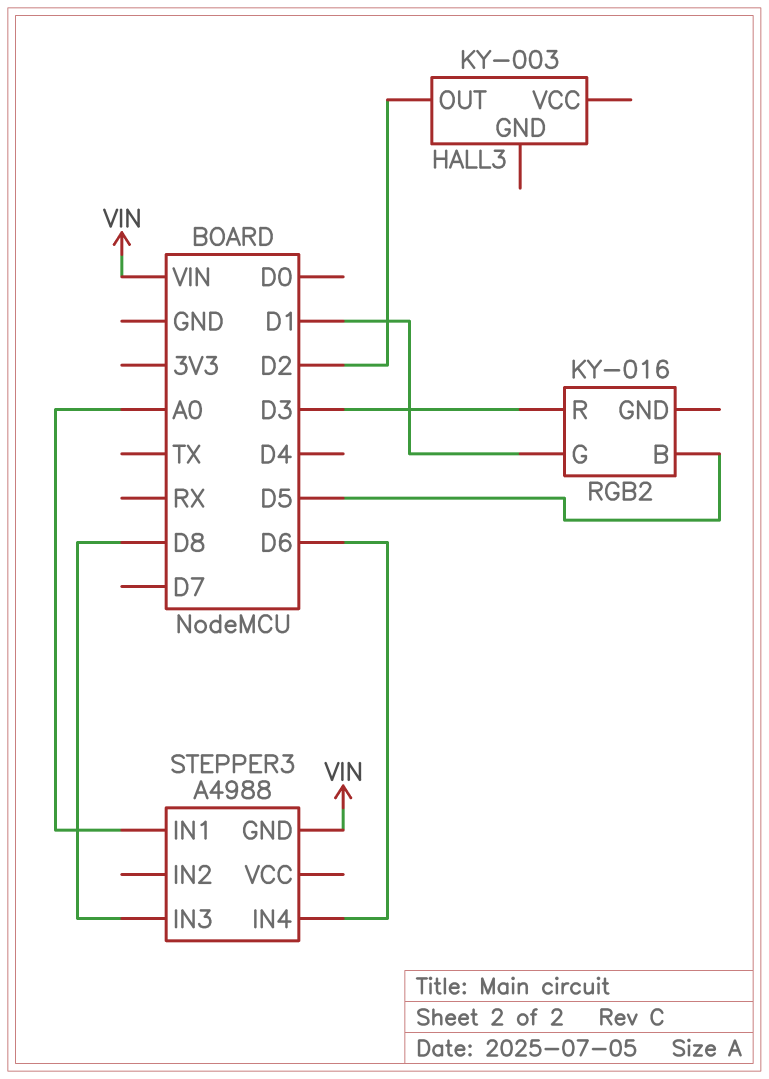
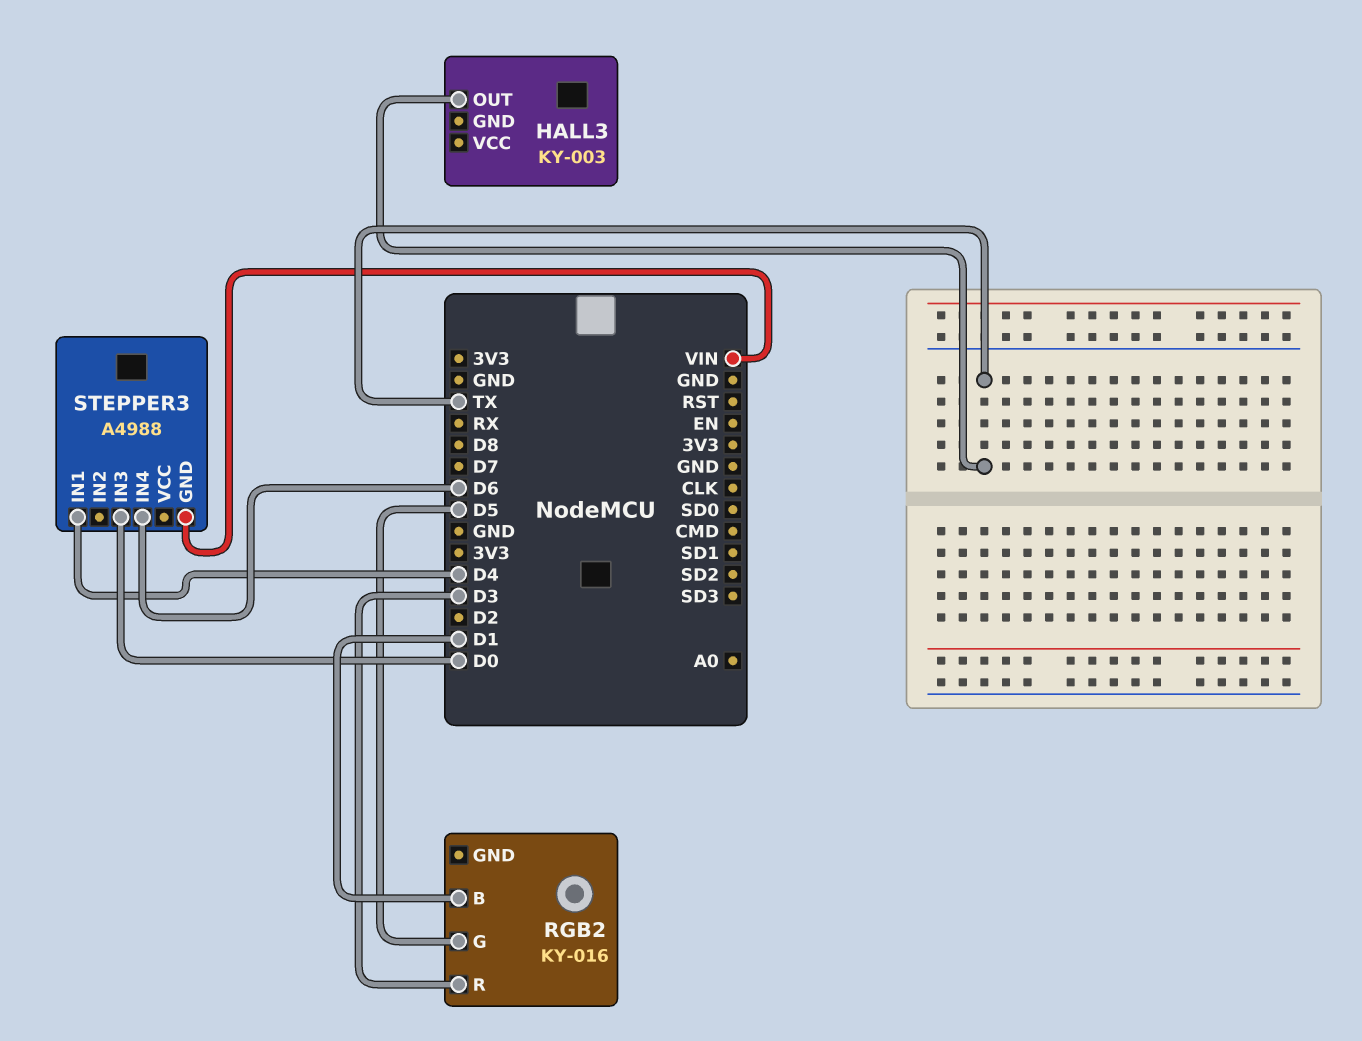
HALL3 pin OUT: D2 -> TX
RGB2 pin B: D5 -> D1
RGB2 pin G: D1 -> D5
STEPPER3 pin IN1: A0 -> D4
STEPPER3 pin IN3: D8 -> D0

